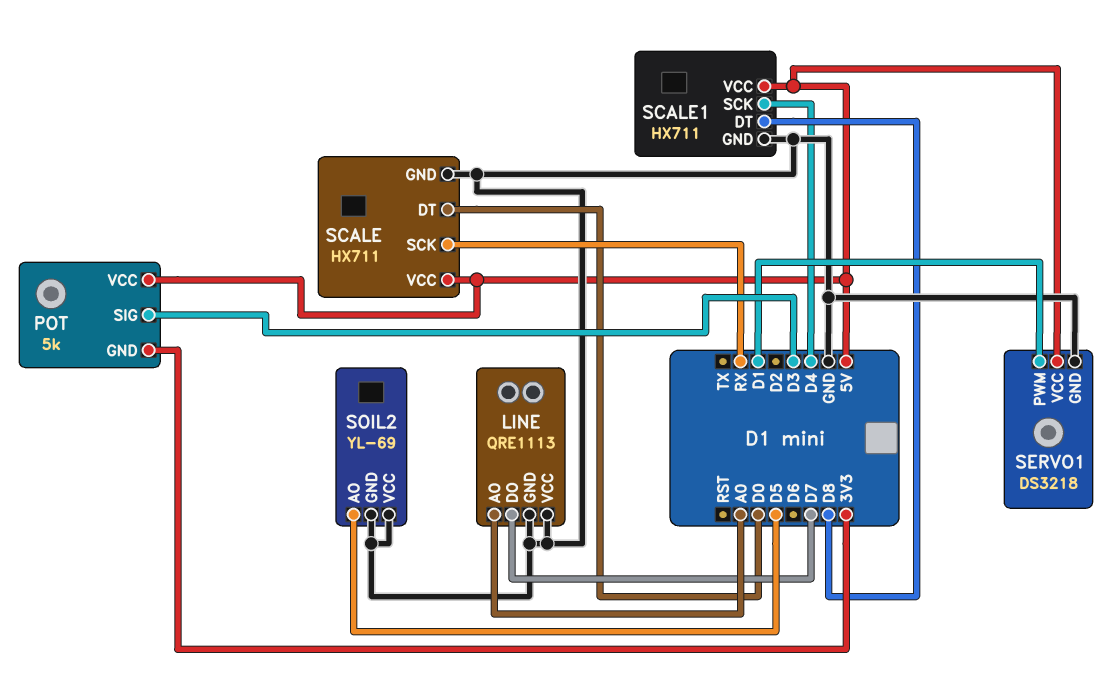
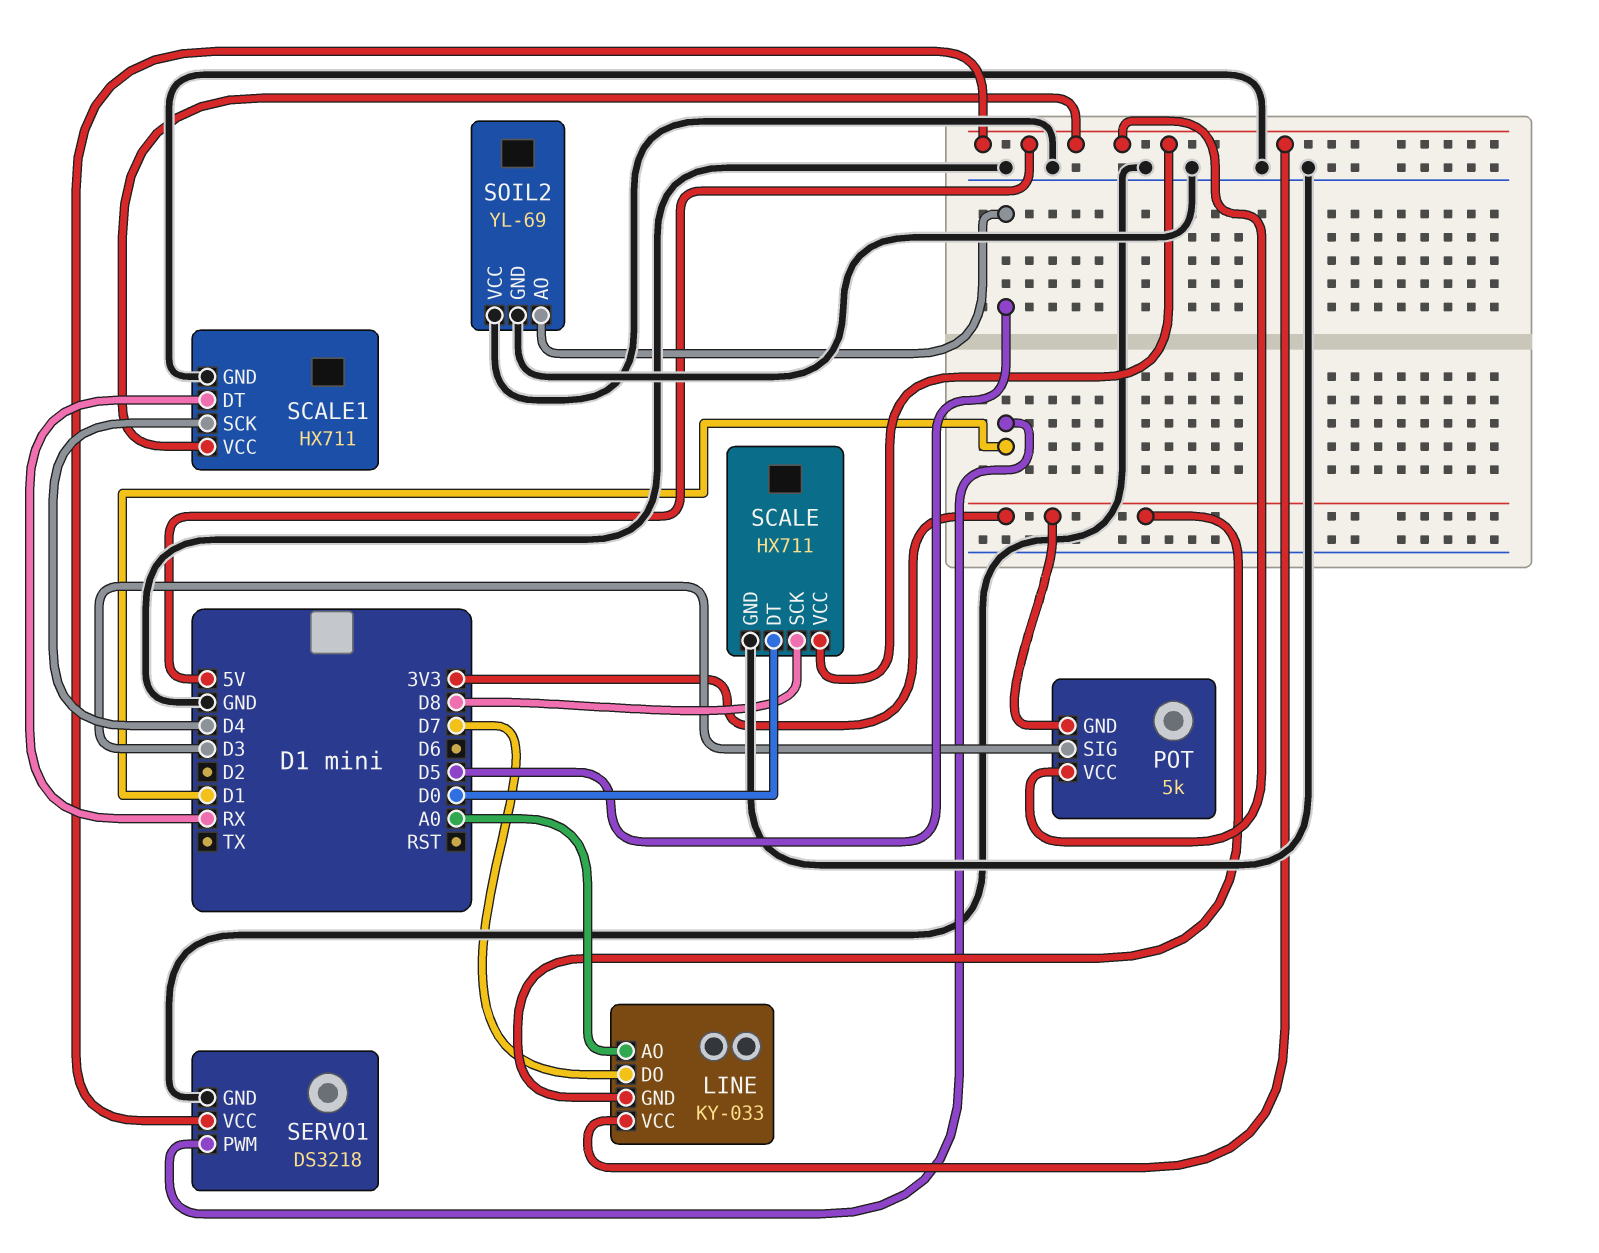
LINE: QRE1113 -> KY-033
LINE pin GND: GND -> 3V3
LINE pin VCC: GND -> 5V
SCALE pin SCK: RX -> D8
SCALE1 pin DT: D8 -> RX

